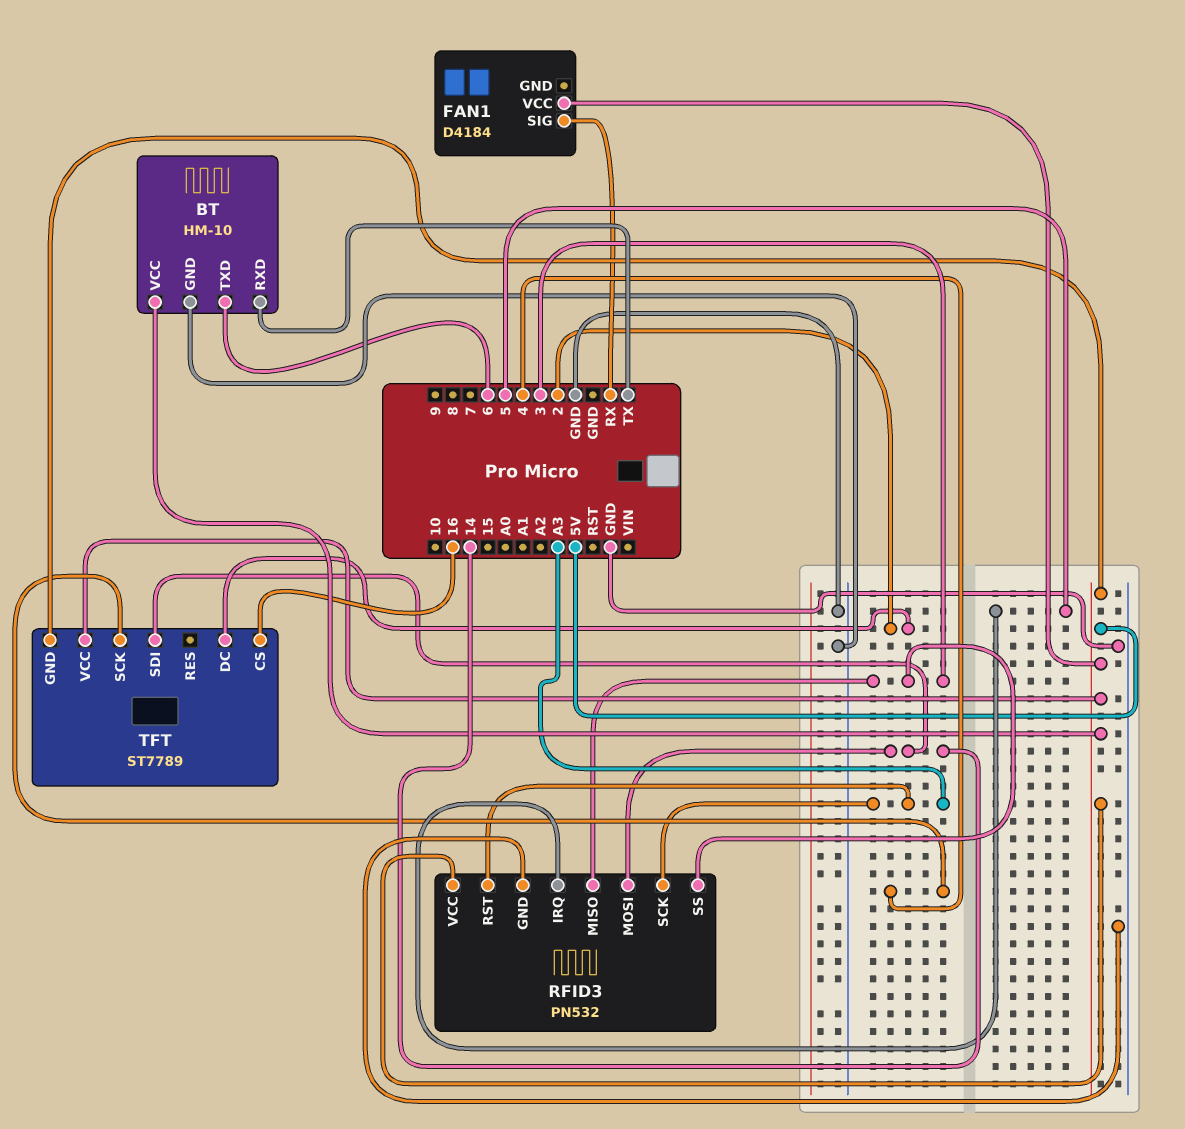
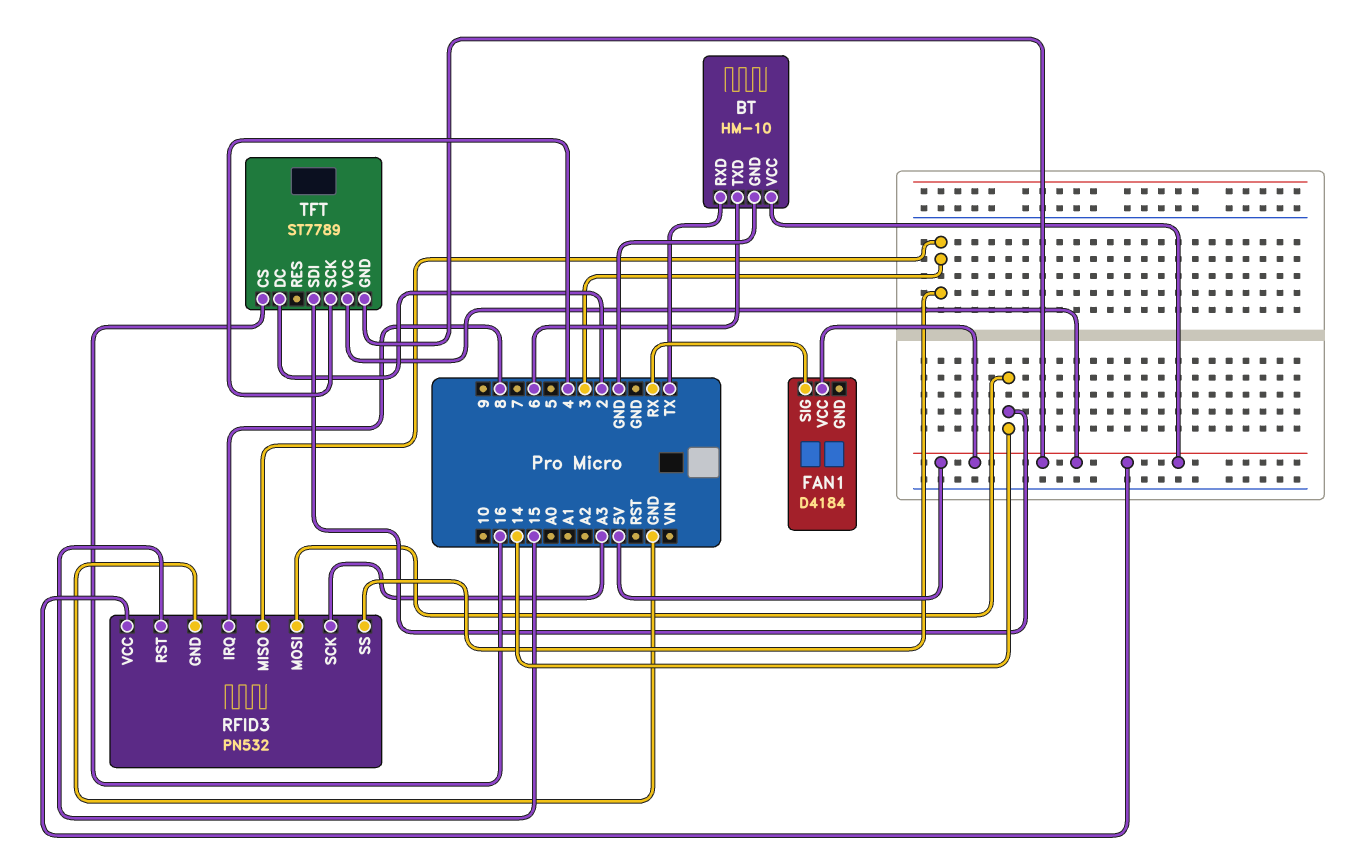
RFID3 pin IRQ: 5 -> 8
RFID3 pin RST: A3 -> 15

